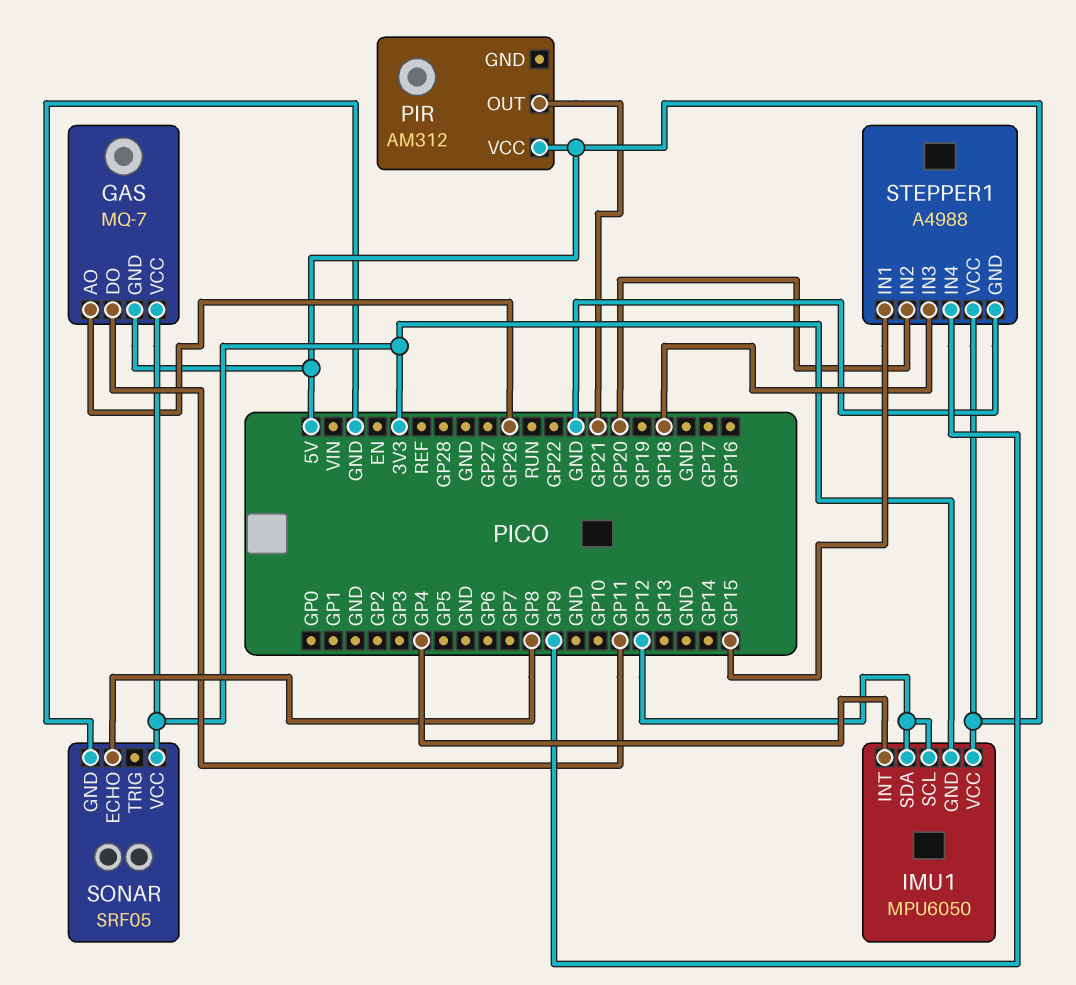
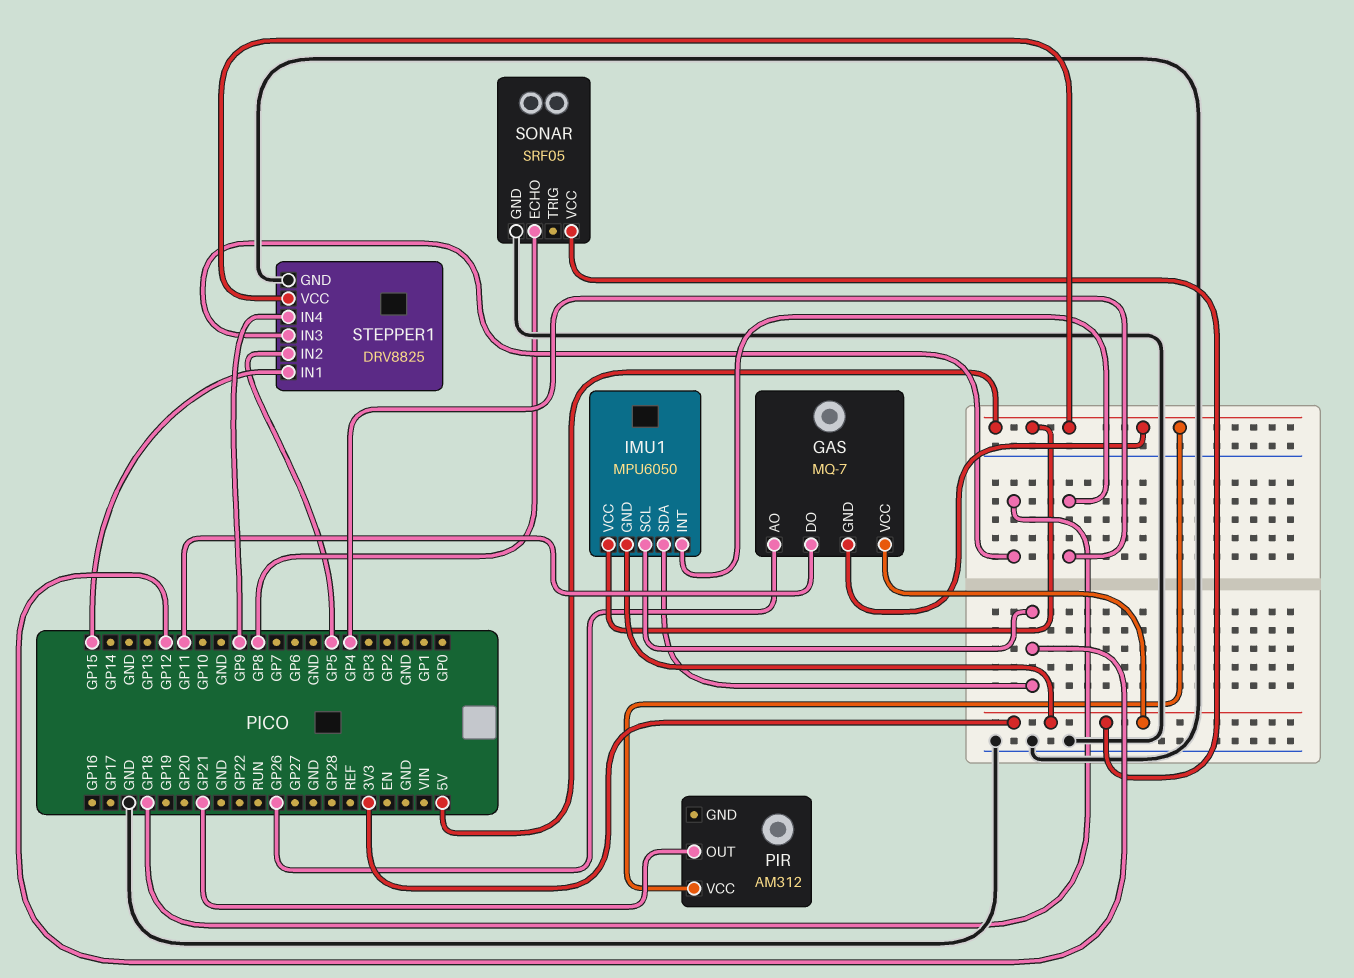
STEPPER1: A4988 -> DRV8825
STEPPER1 pin IN2: GP20 -> GP5

